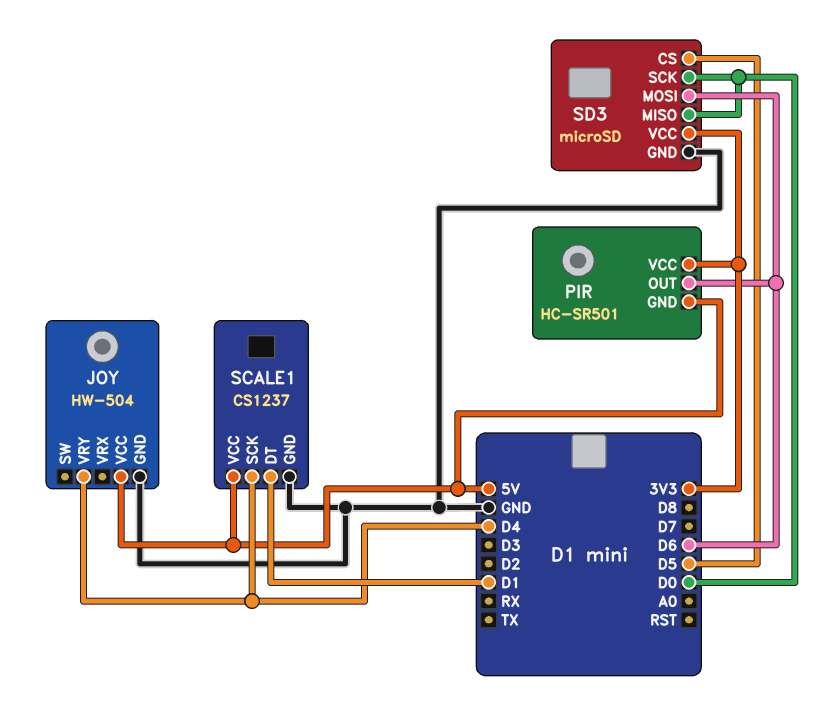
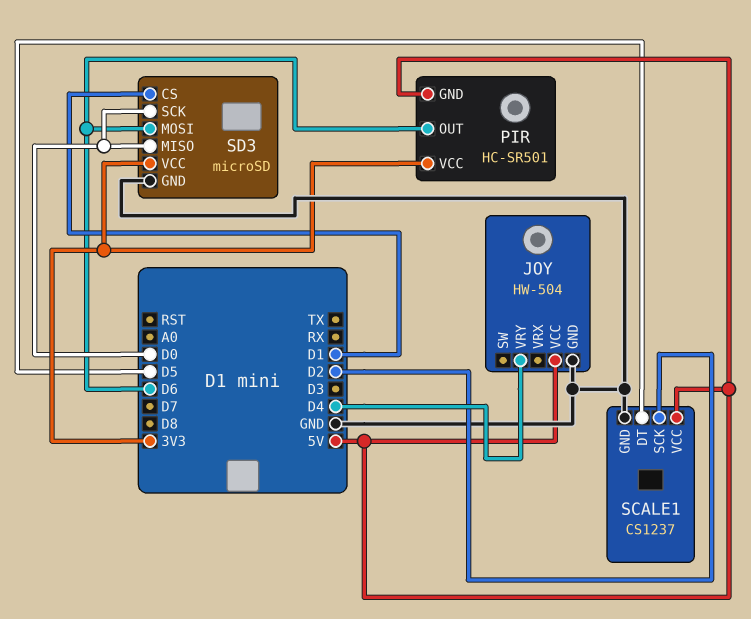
SCALE1 pin DT: D1 -> D5
SCALE1 pin SCK: D4 -> D2
SD3 pin CS: D5 -> D1

